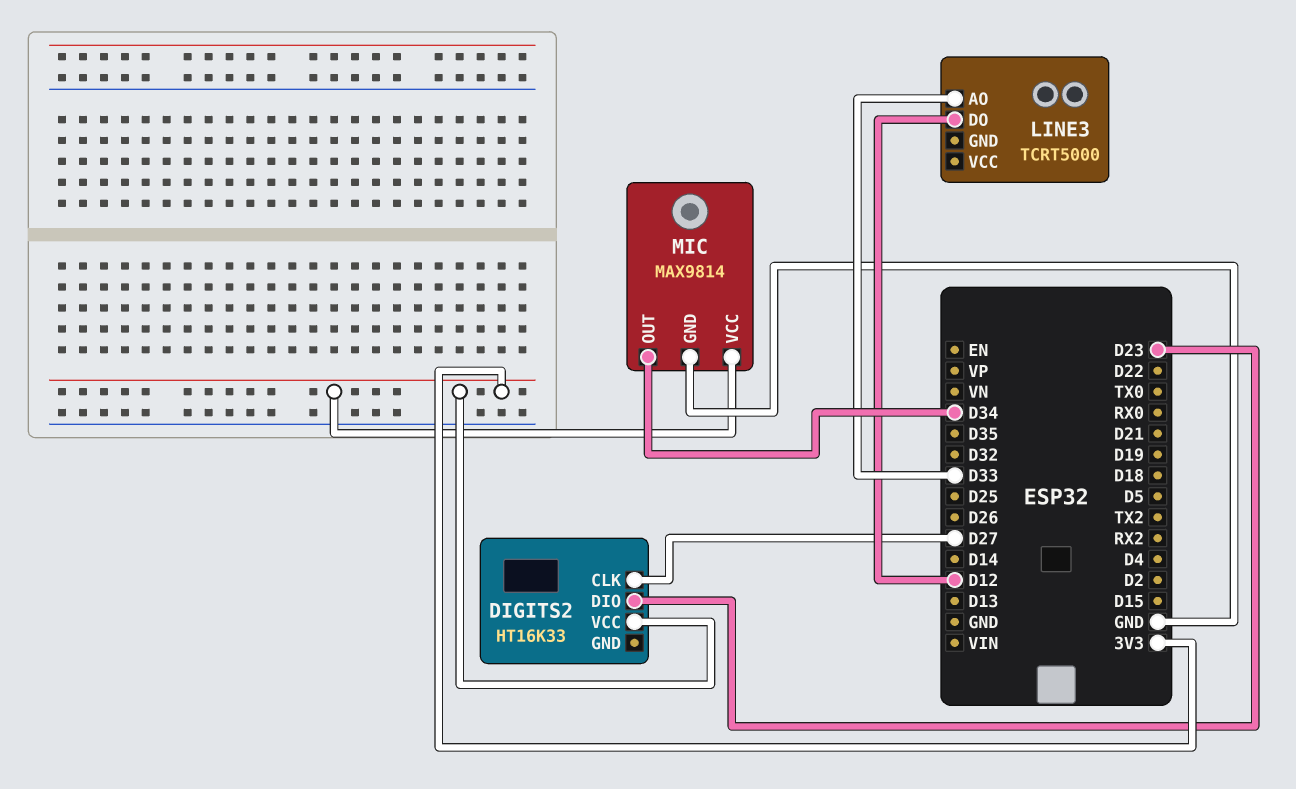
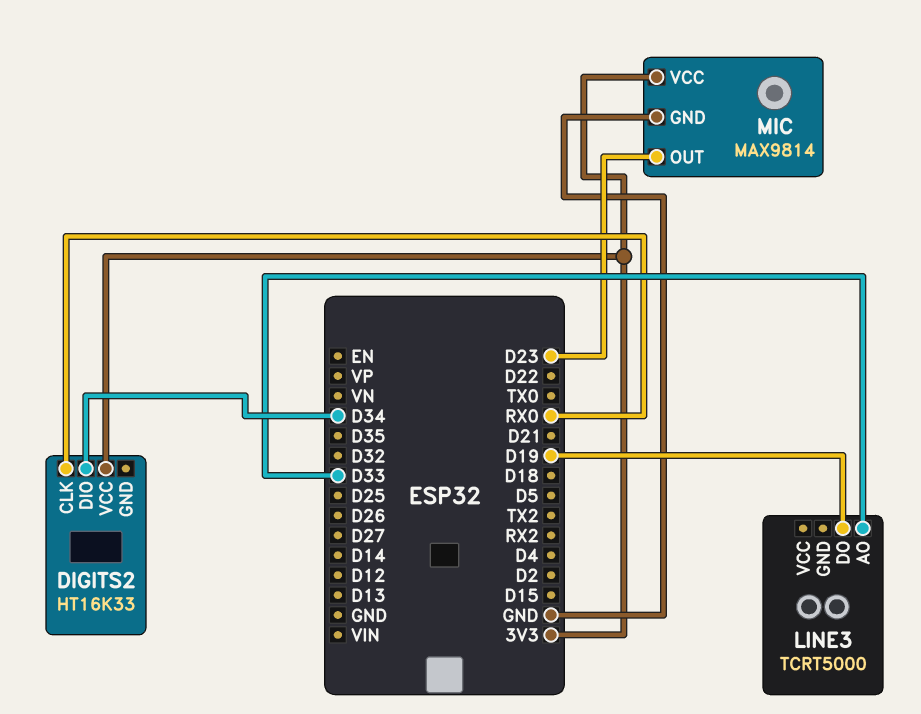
DIGITS2 pin CLK: D27 -> RX0
DIGITS2 pin DIO: D23 -> D34
LINE3 pin DO: D12 -> D19
MIC pin OUT: D34 -> D23

